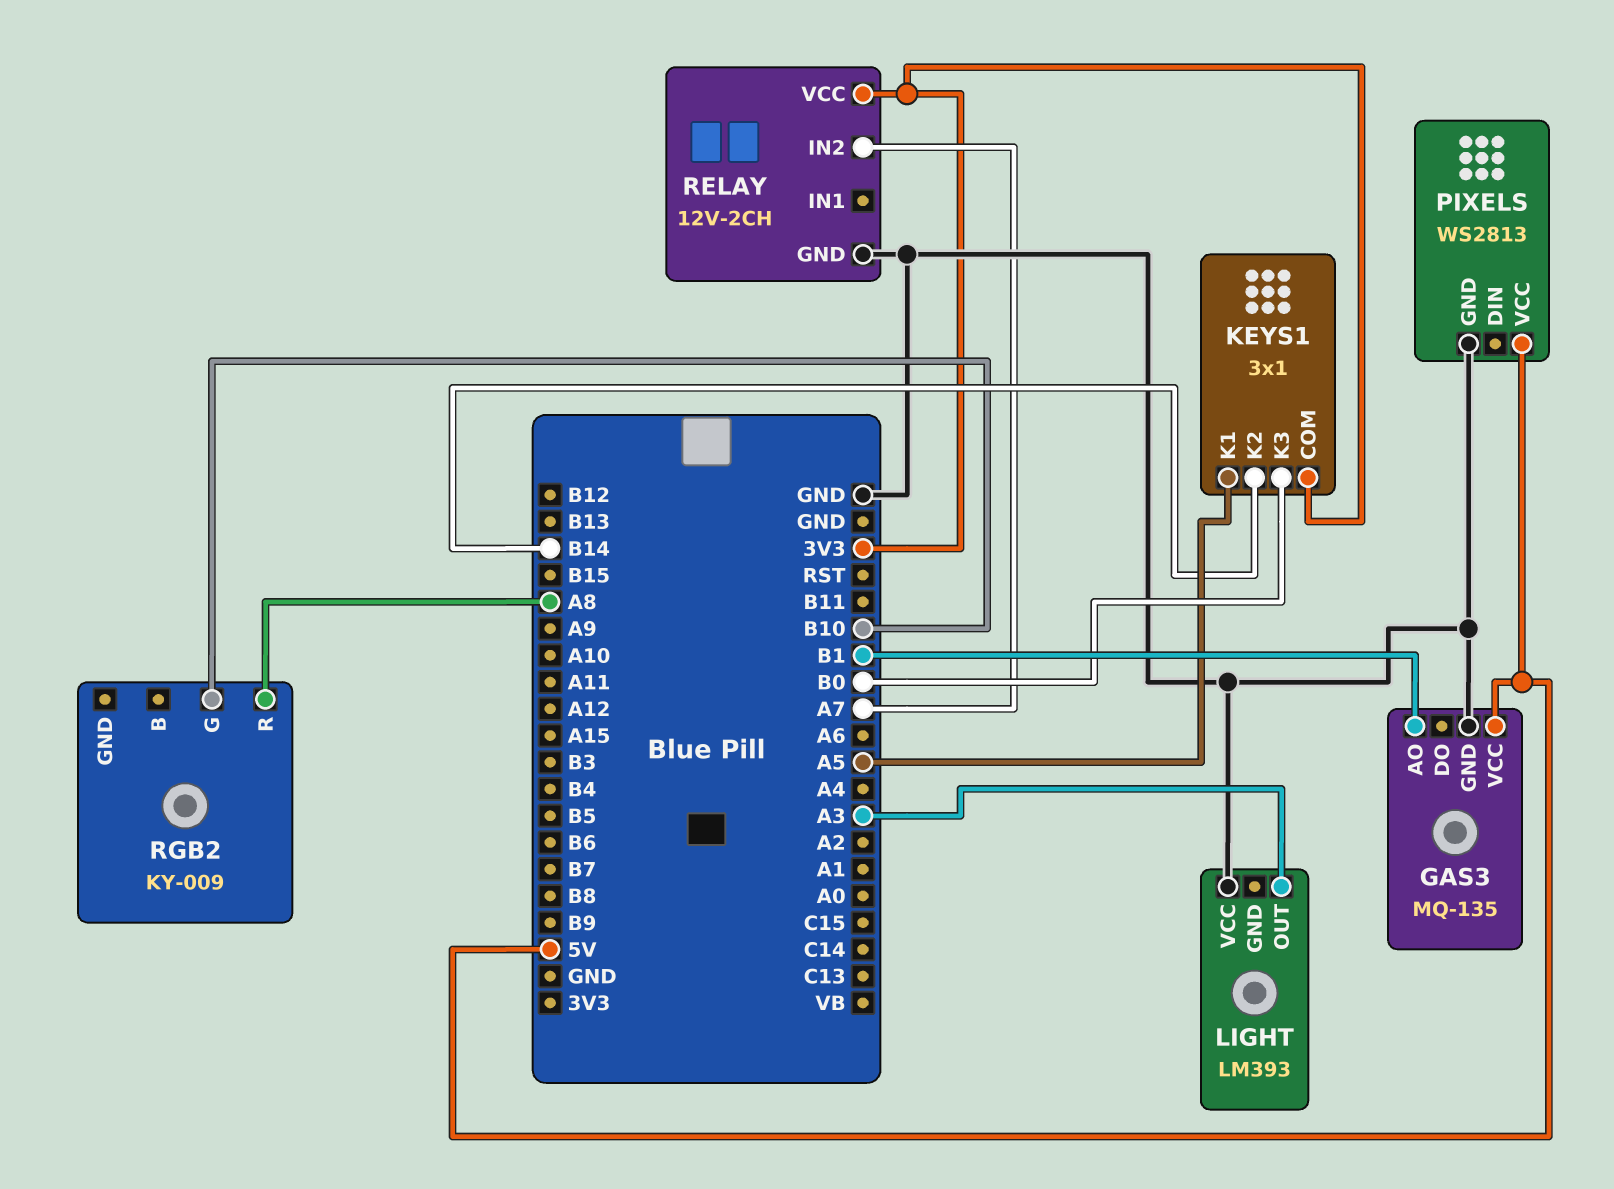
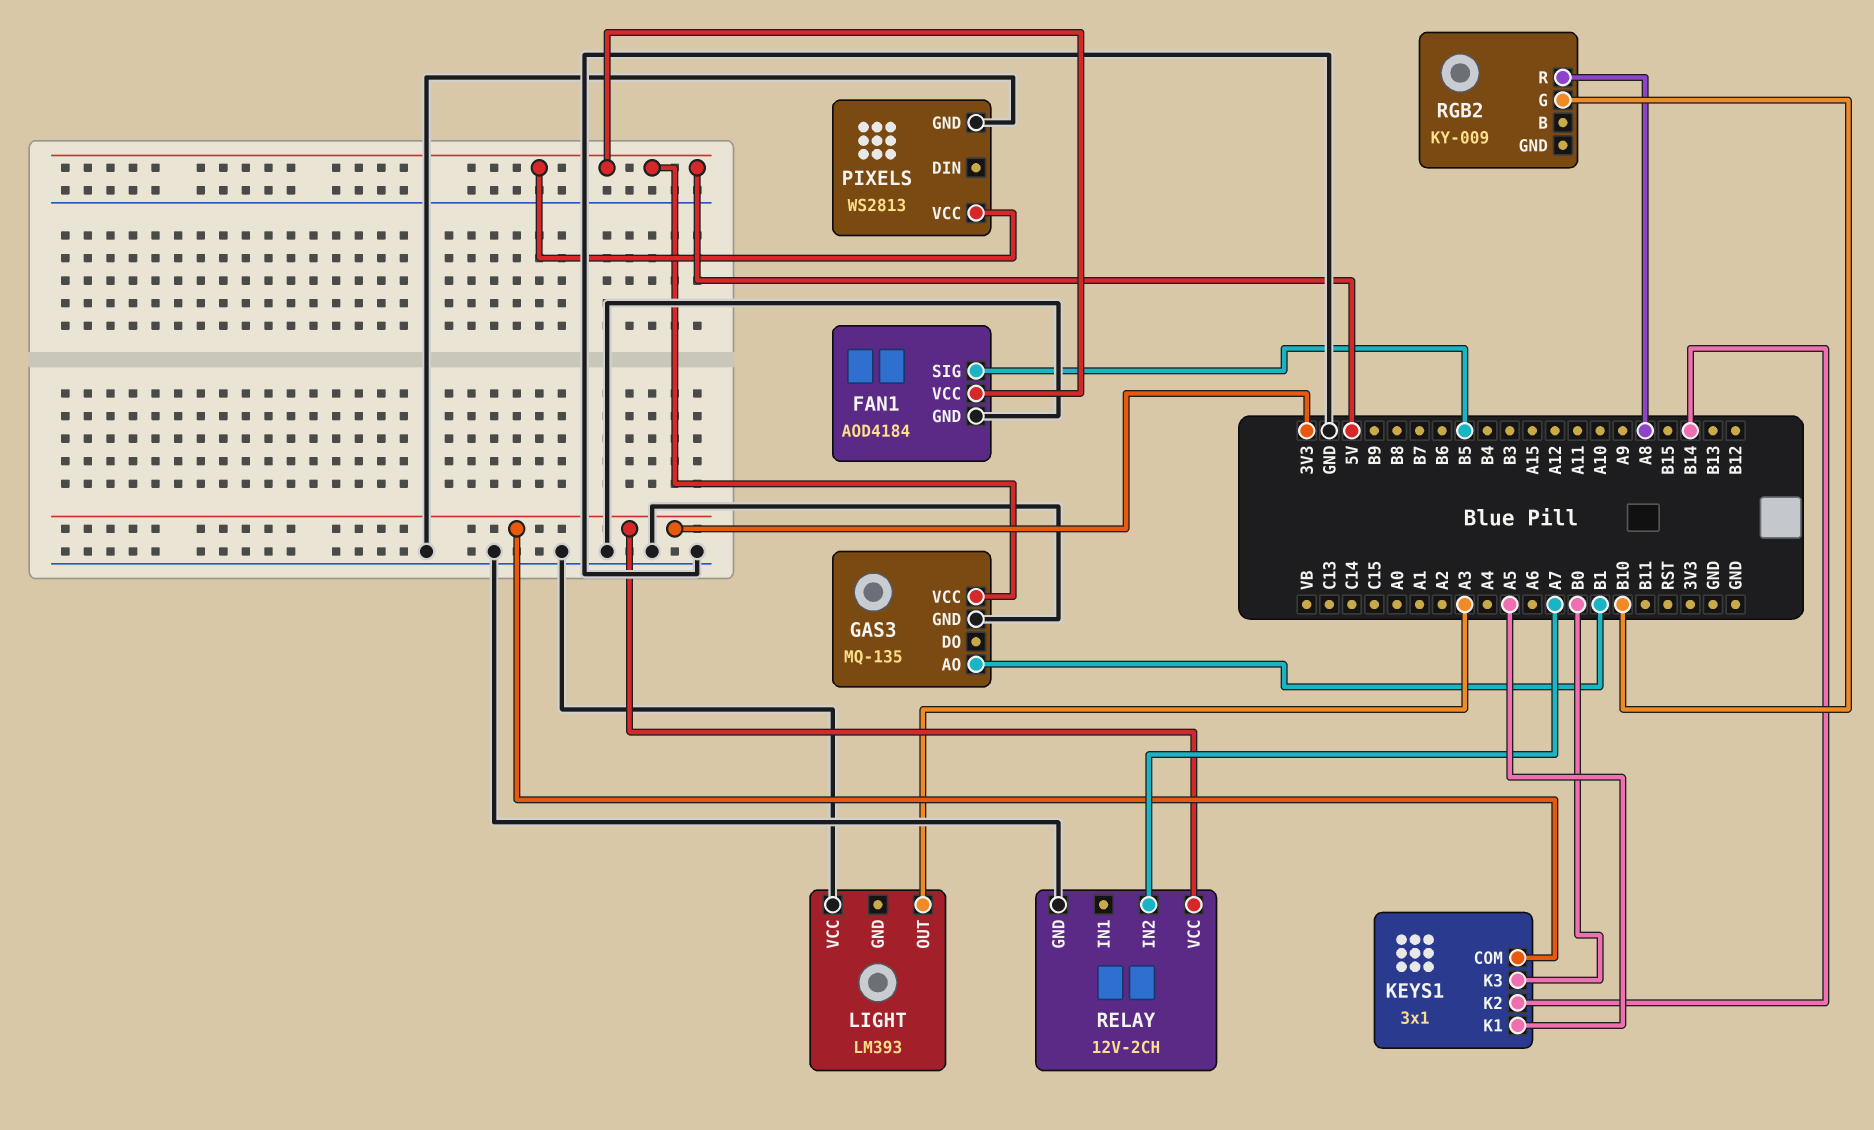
FAN1: none -> AOD4184
FAN1 pin GND: none -> GND
FAN1 pin SIG: none -> B5
FAN1 pin VCC: none -> 5V

